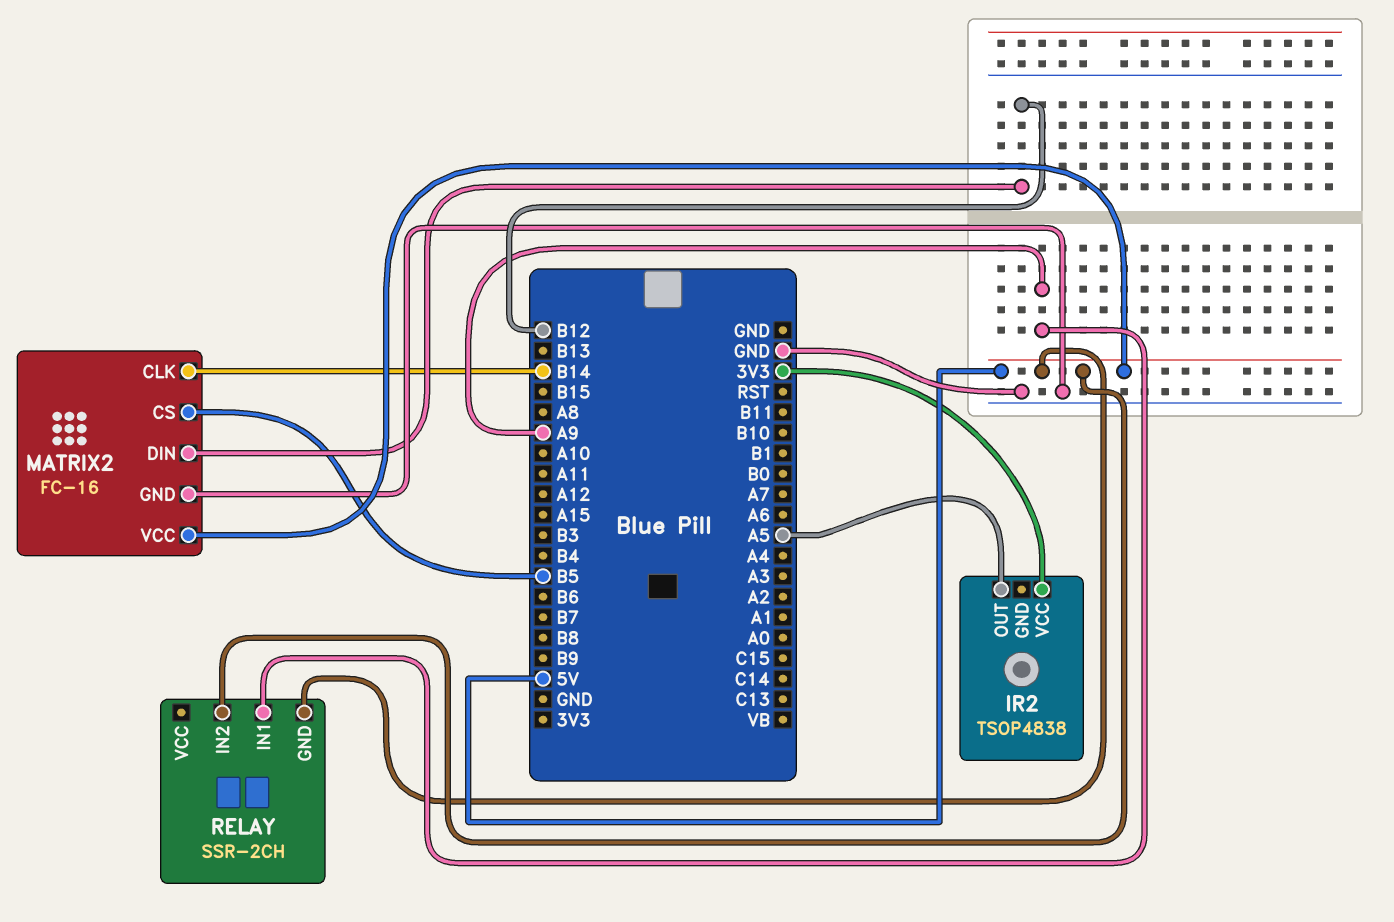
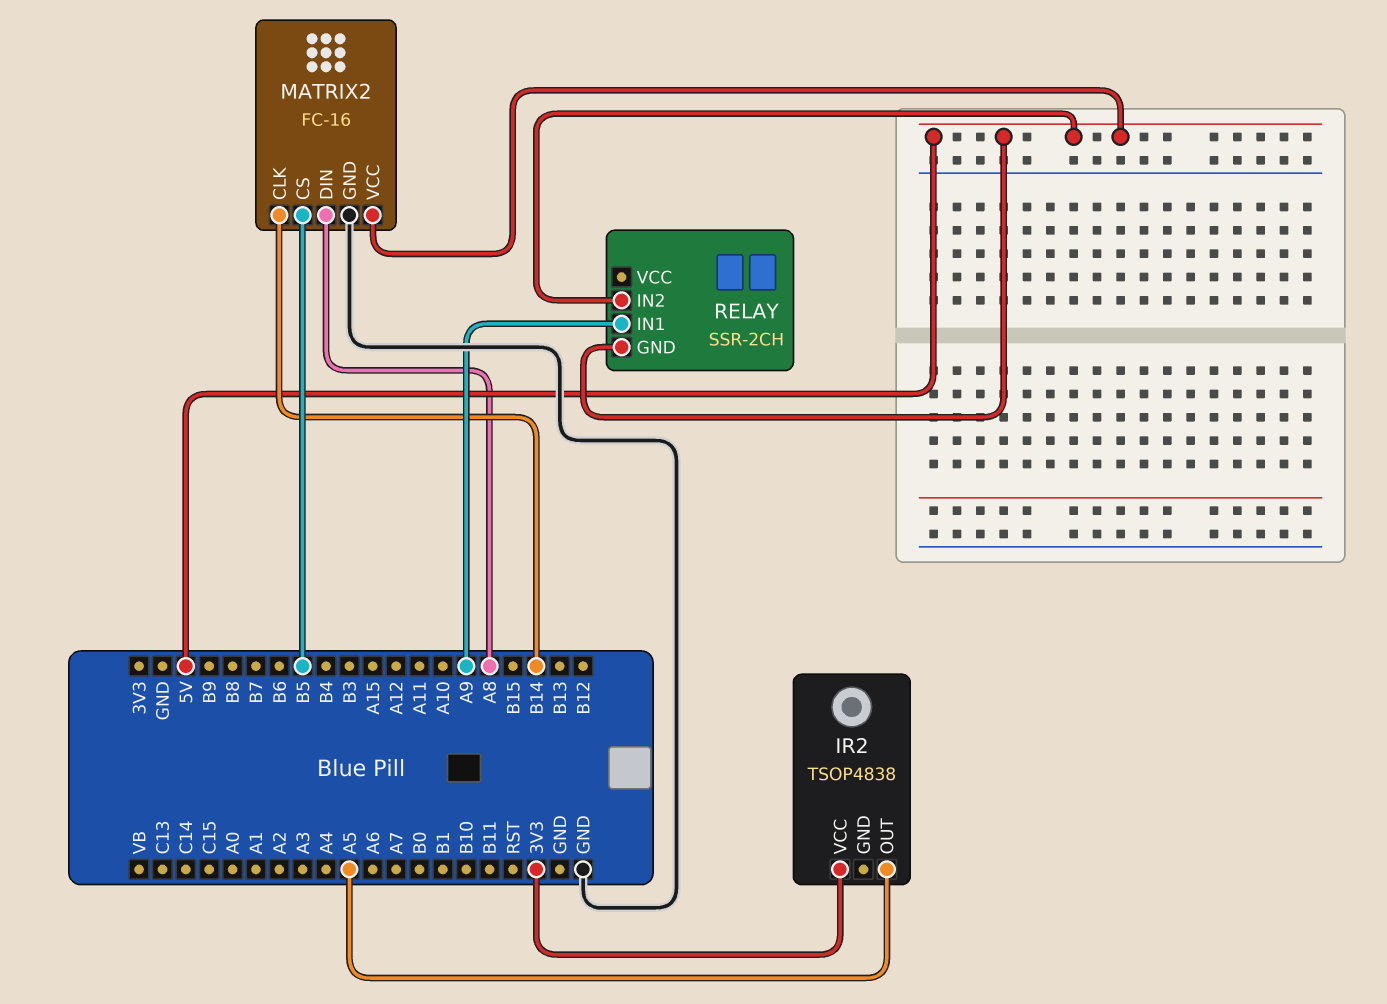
MATRIX2 pin DIN: B12 -> A8

